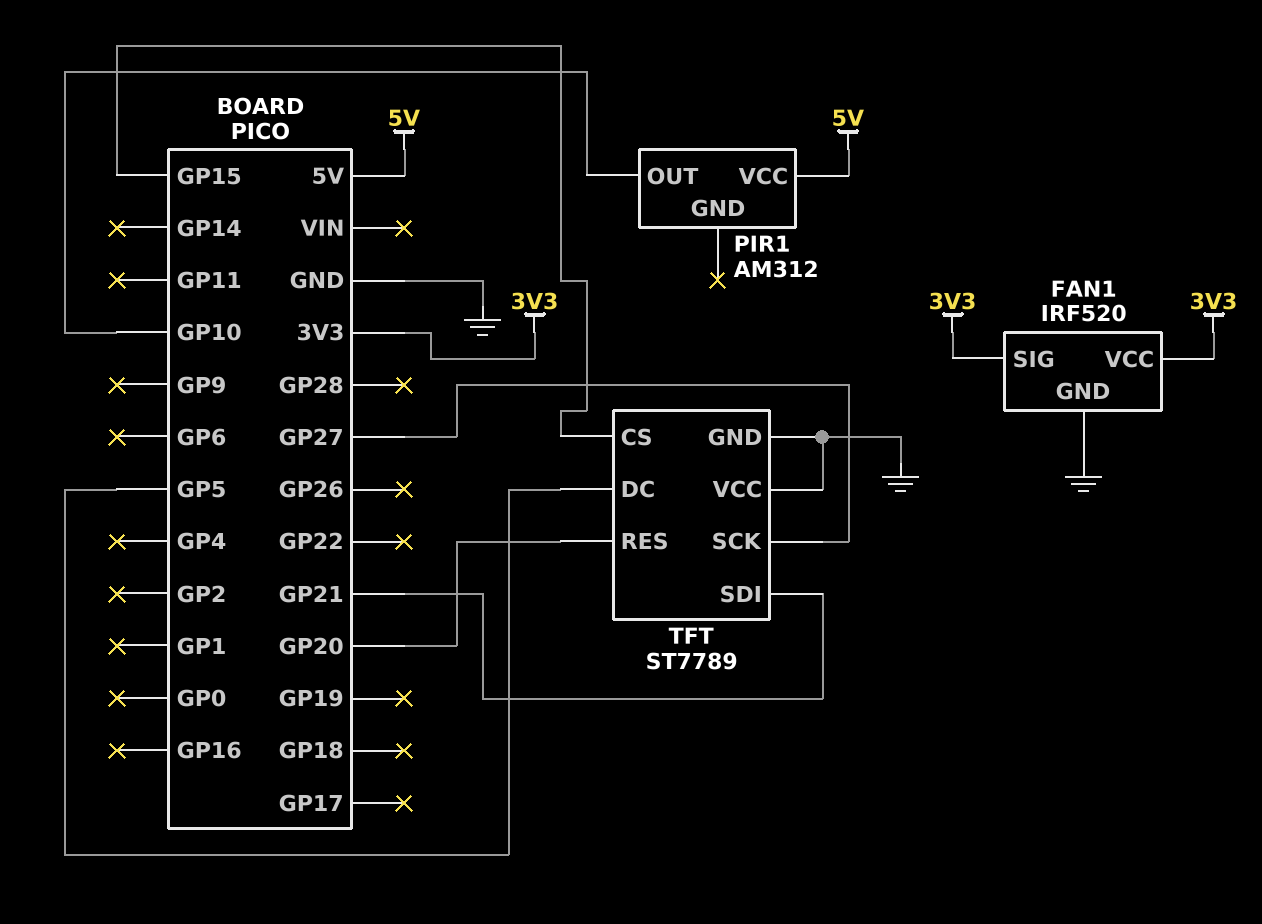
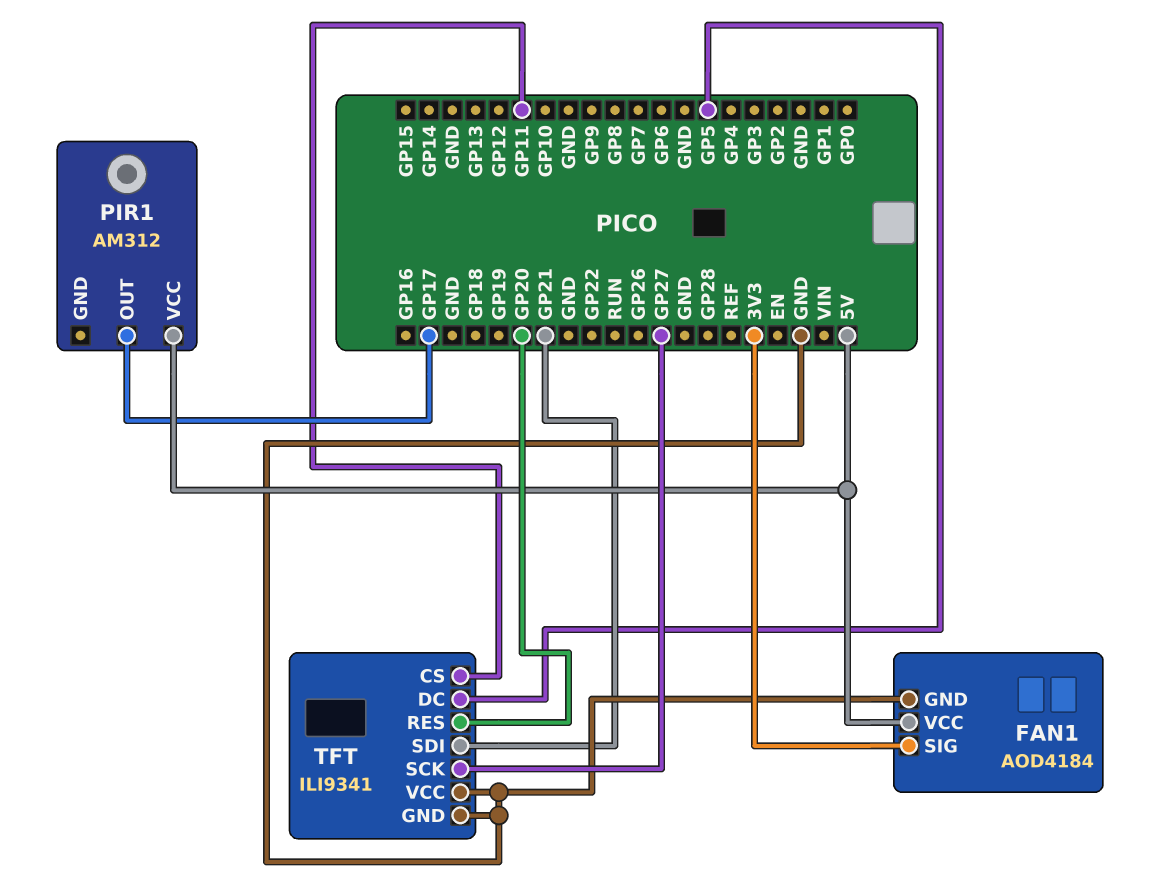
FAN1: IRF520 -> AOD4184
FAN1 pin VCC: 3V3 -> 5V
PIR1 pin OUT: GP10 -> GP17
TFT: ST7789 -> ILI9341
TFT pin CS: GP15 -> GP11

